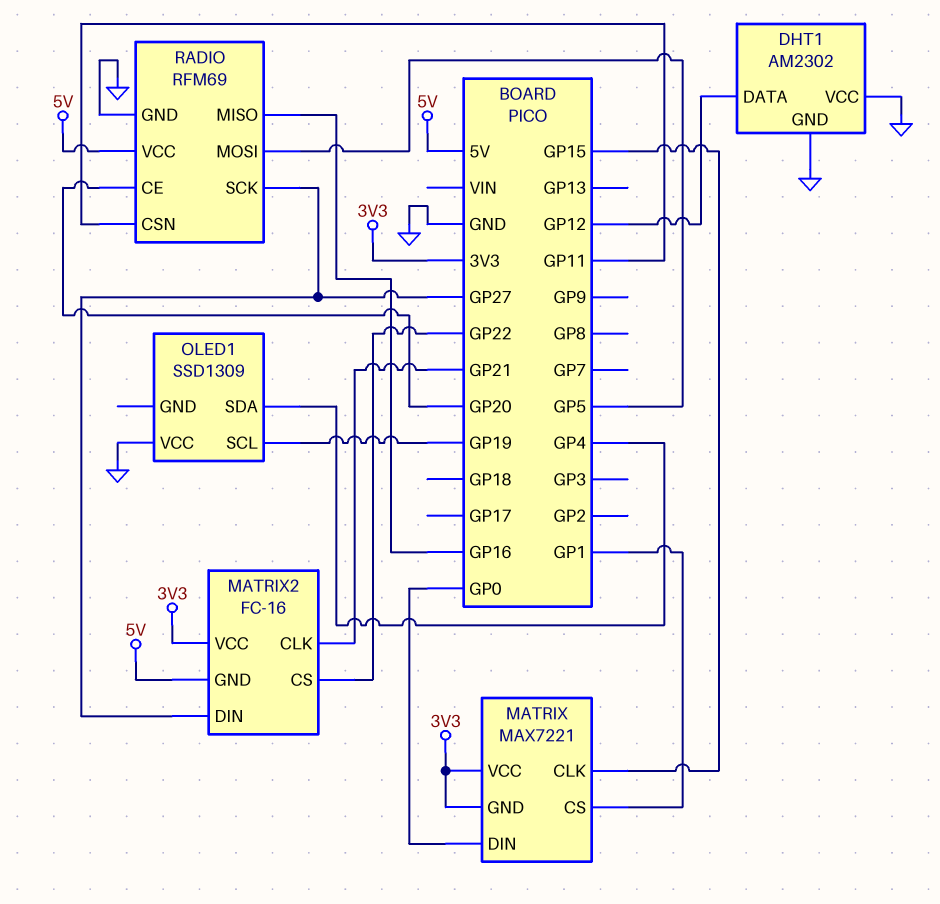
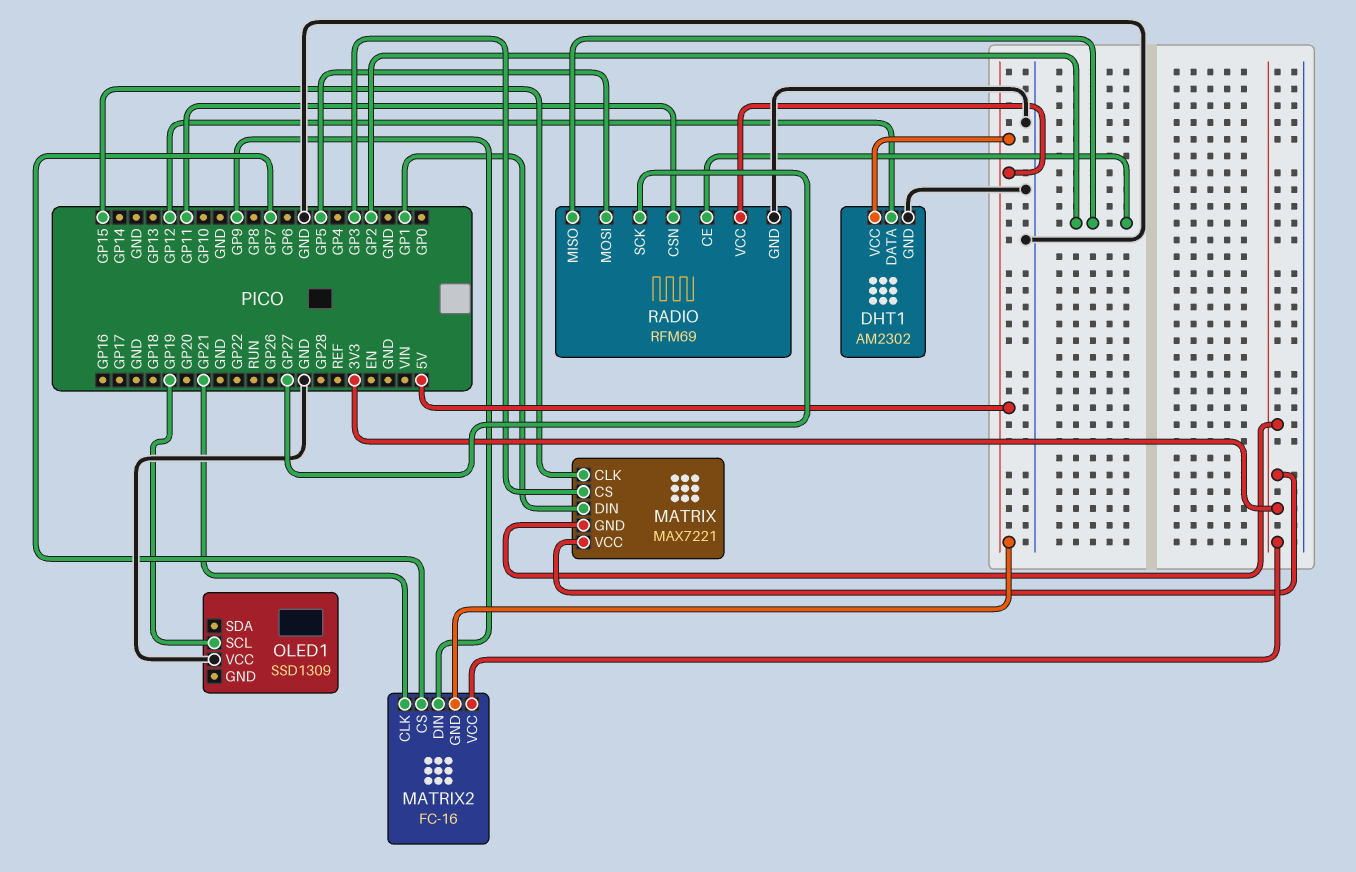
DHT1 pin VCC: GND -> 5V
MATRIX pin CS: GP1 -> GP3
MATRIX pin DIN: GP0 -> GP1
MATRIX2 pin CS: GP22 -> GP7
MATRIX2 pin DIN: GP27 -> GP9
OLED1 pin SDA: GP4 -> none
RADIO pin CE: GP20 -> GP2
RADIO pin MISO: GP16 -> GP2

